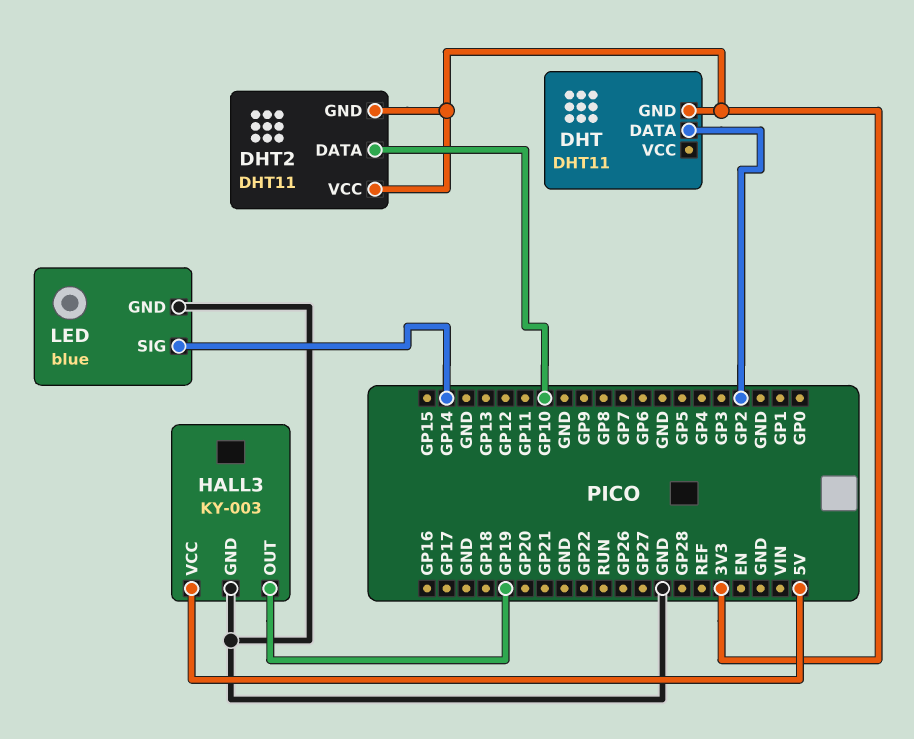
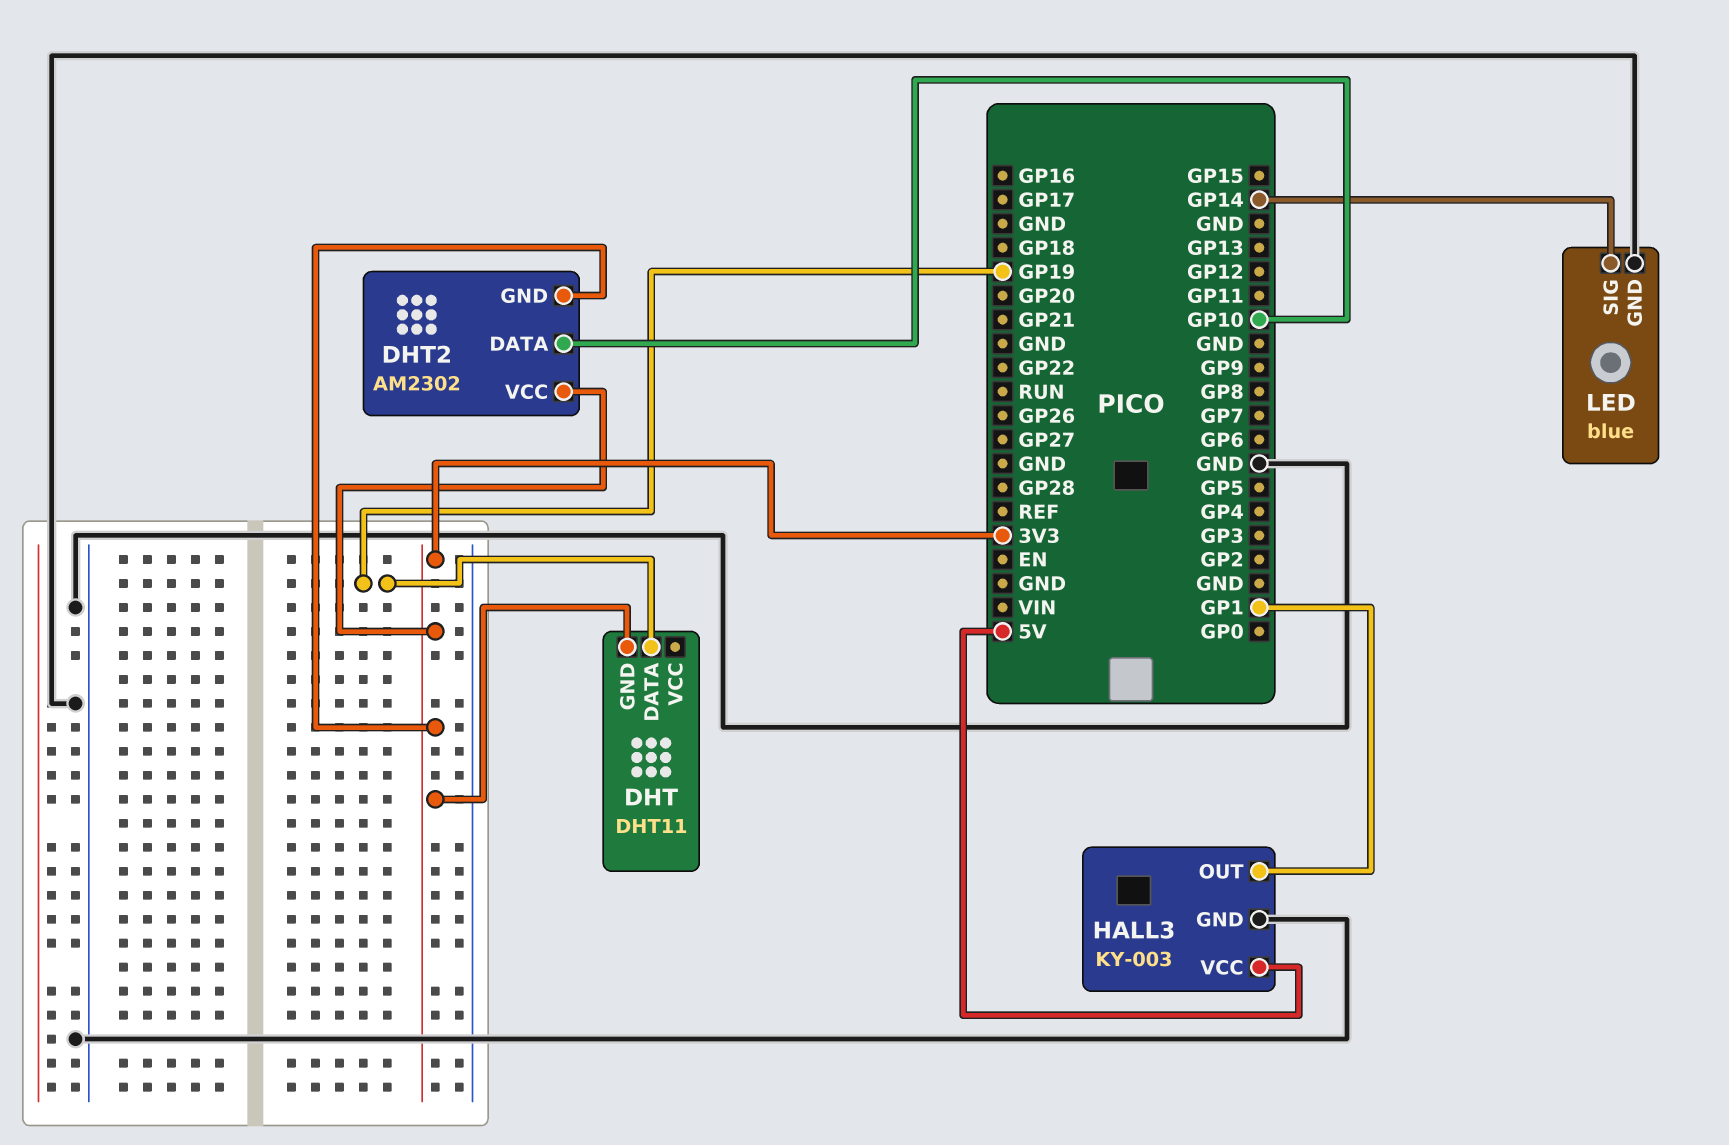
DHT pin DATA: GP2 -> GP19
DHT2: DHT11 -> AM2302
HALL3 pin OUT: GP19 -> GP1

